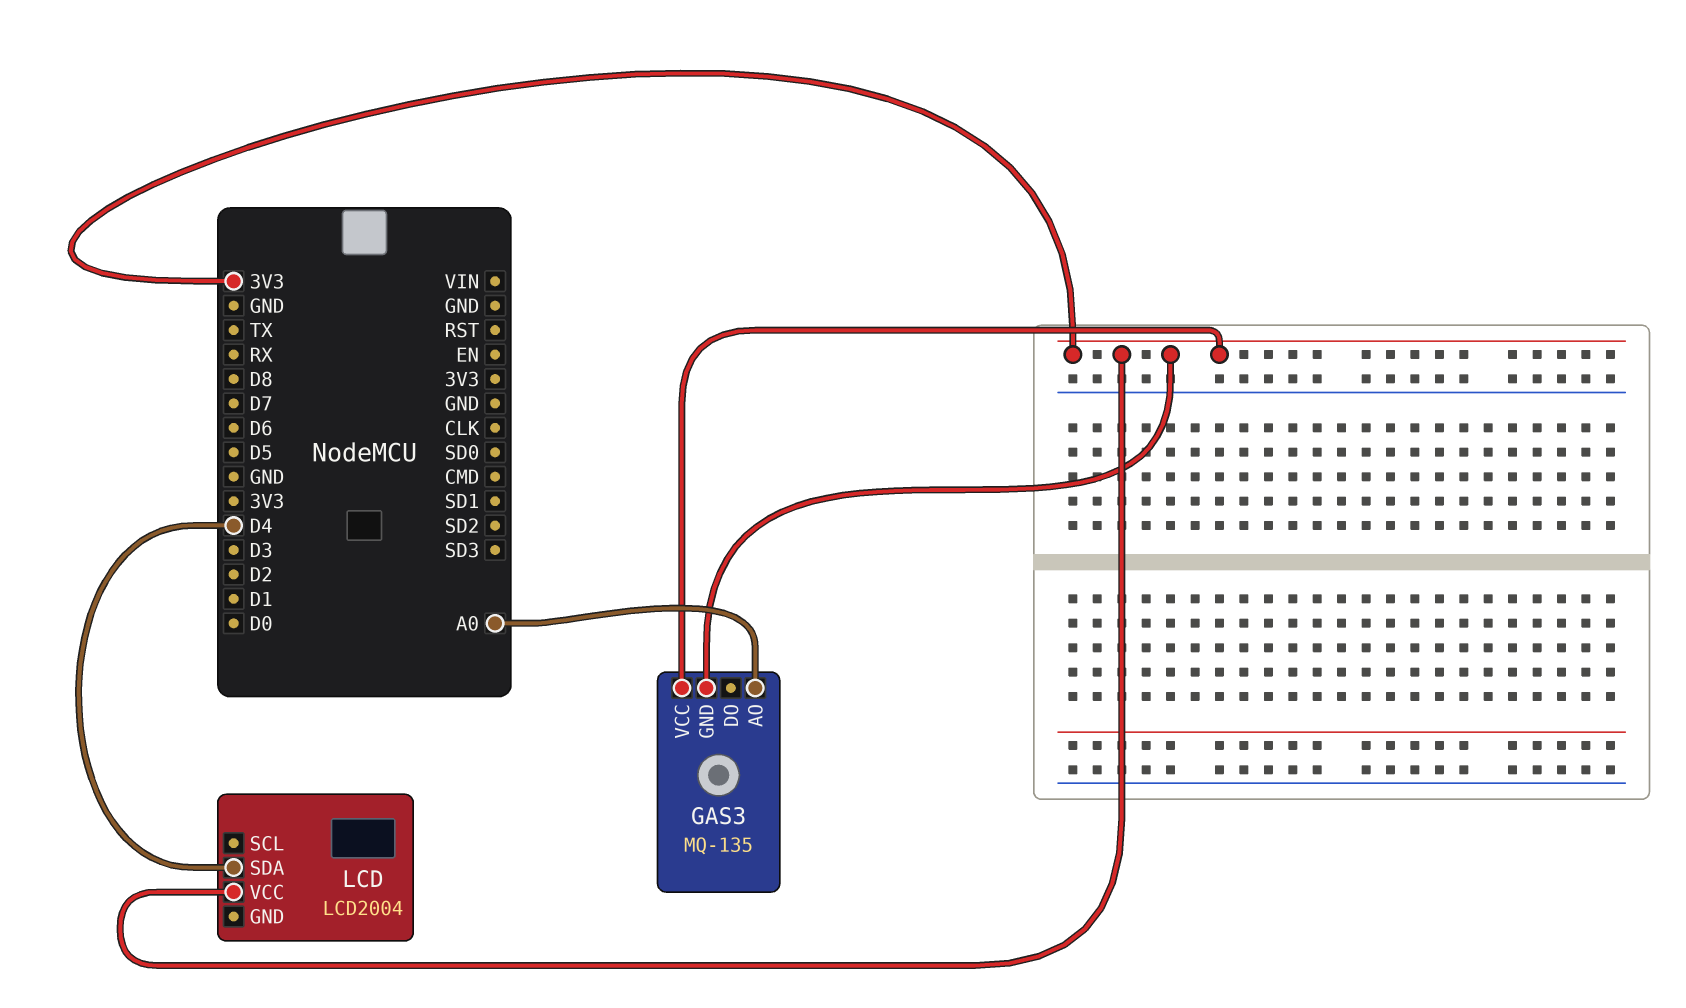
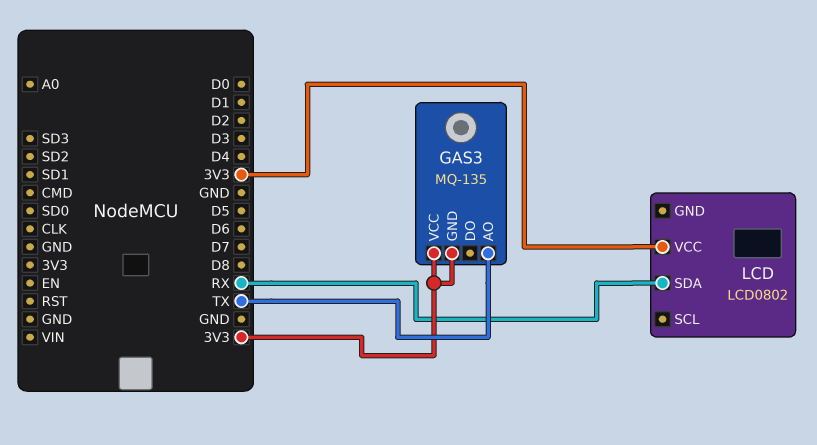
GAS3 pin AO: A0 -> TX
LCD: LCD2004 -> LCD0802
LCD pin SDA: D4 -> RX

